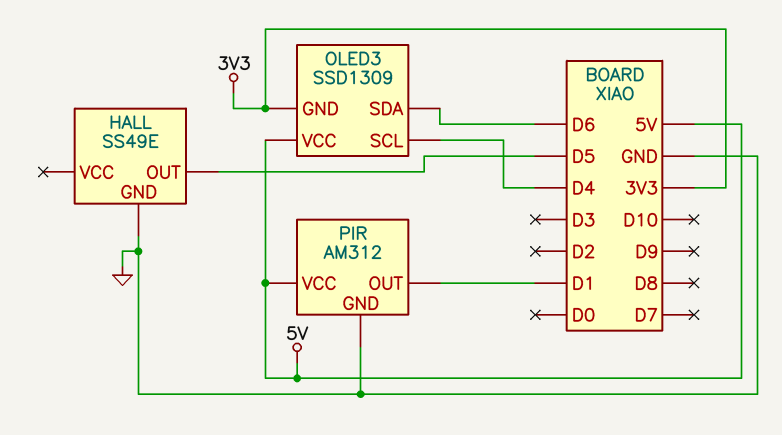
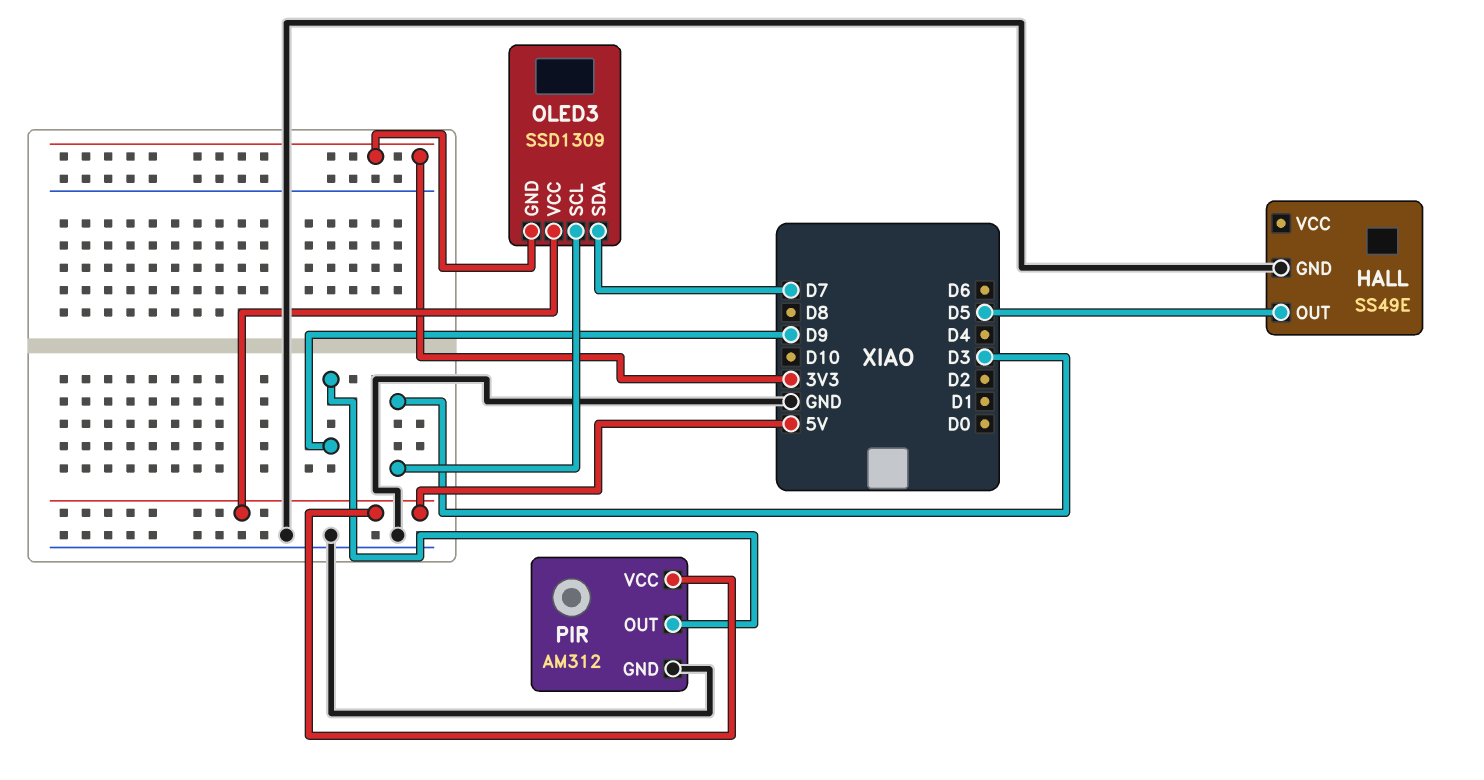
OLED3 pin SCL: D4 -> D3
OLED3 pin SDA: D6 -> D7
PIR pin OUT: D1 -> D9

